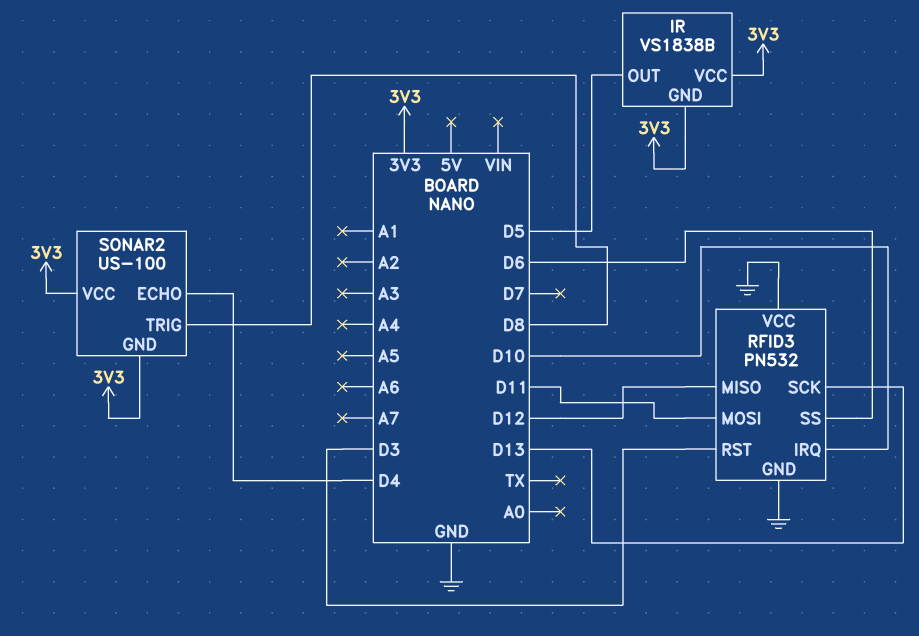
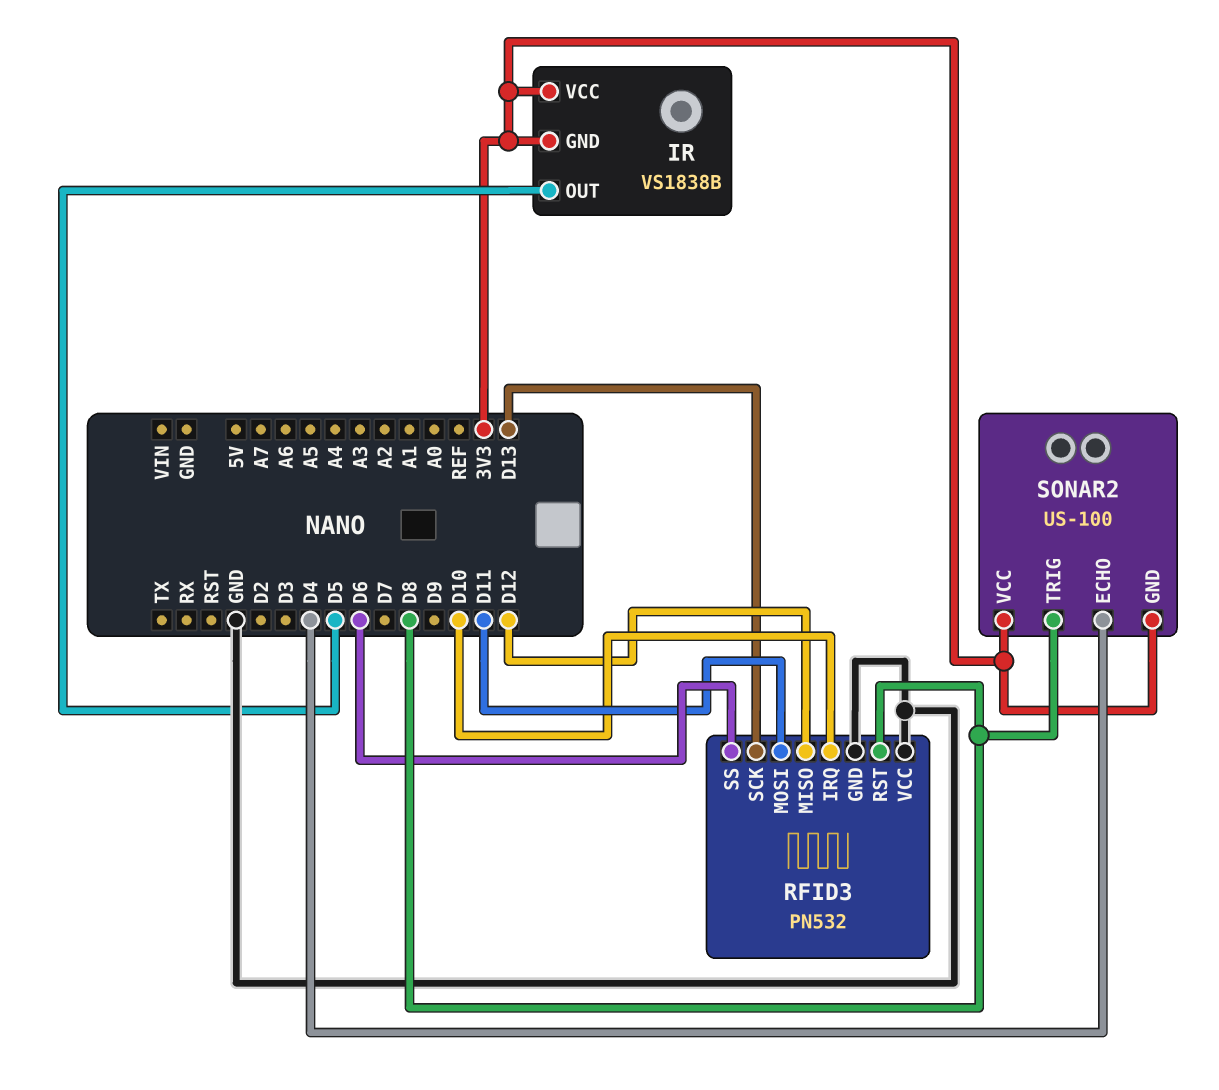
RFID3 pin RST: D3 -> D8

